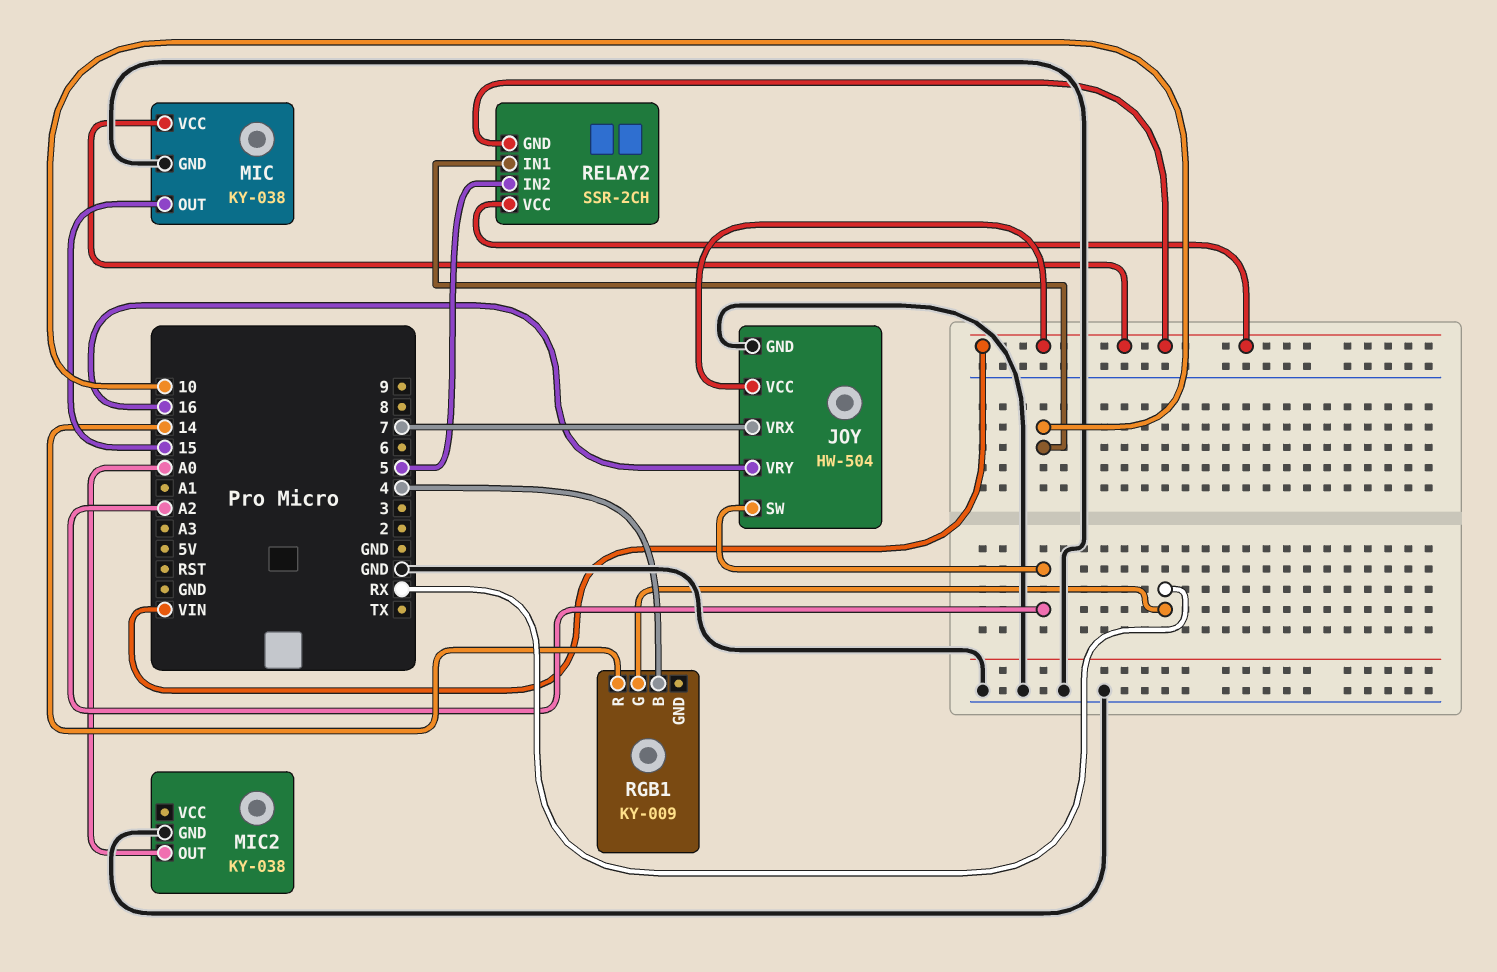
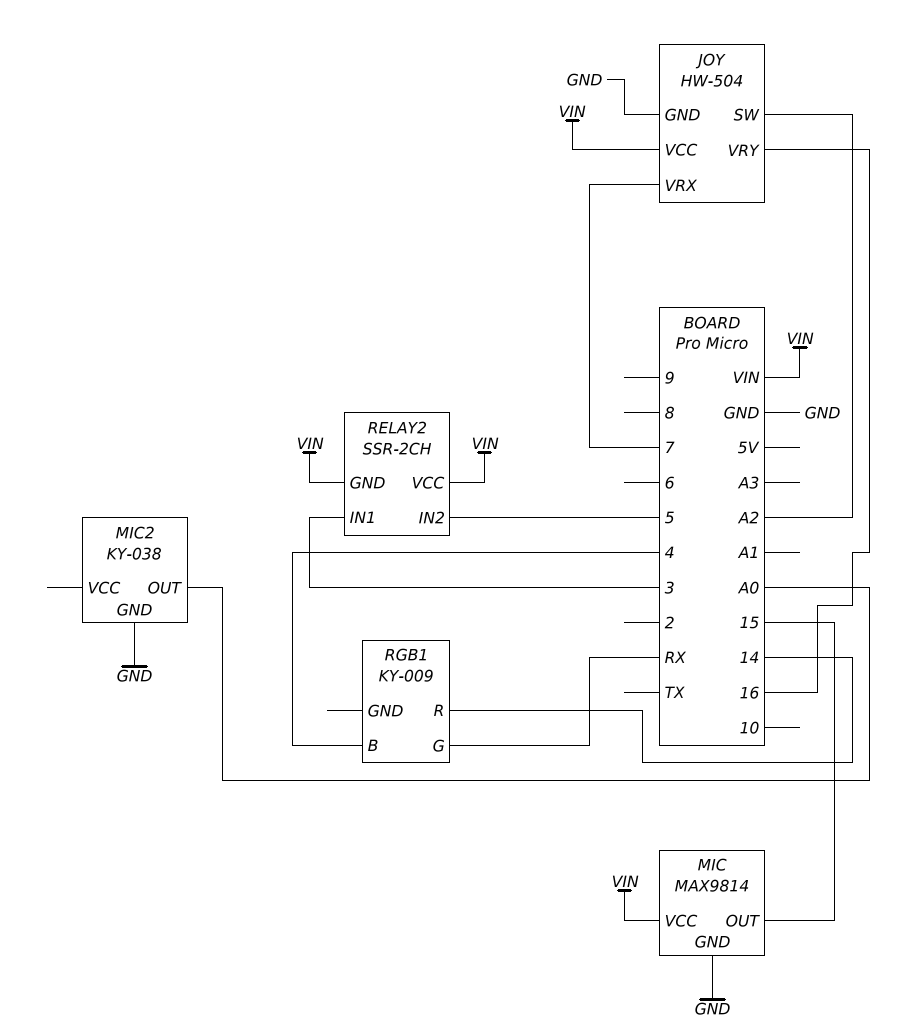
MIC: KY-038 -> MAX9814
RELAY2 pin IN1: 10 -> 3

